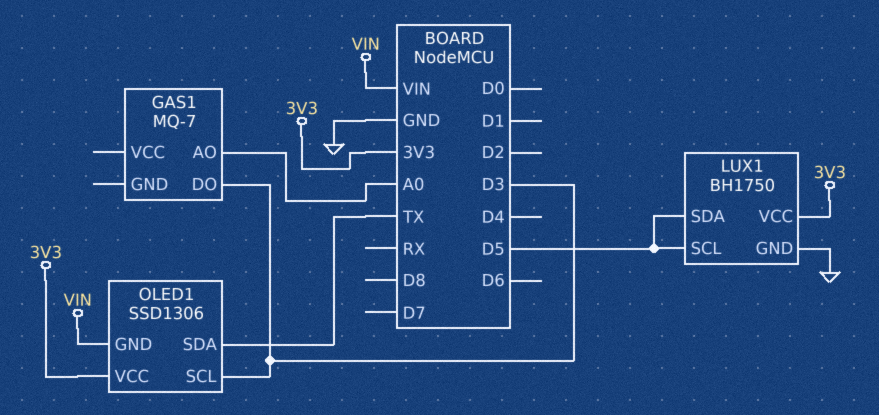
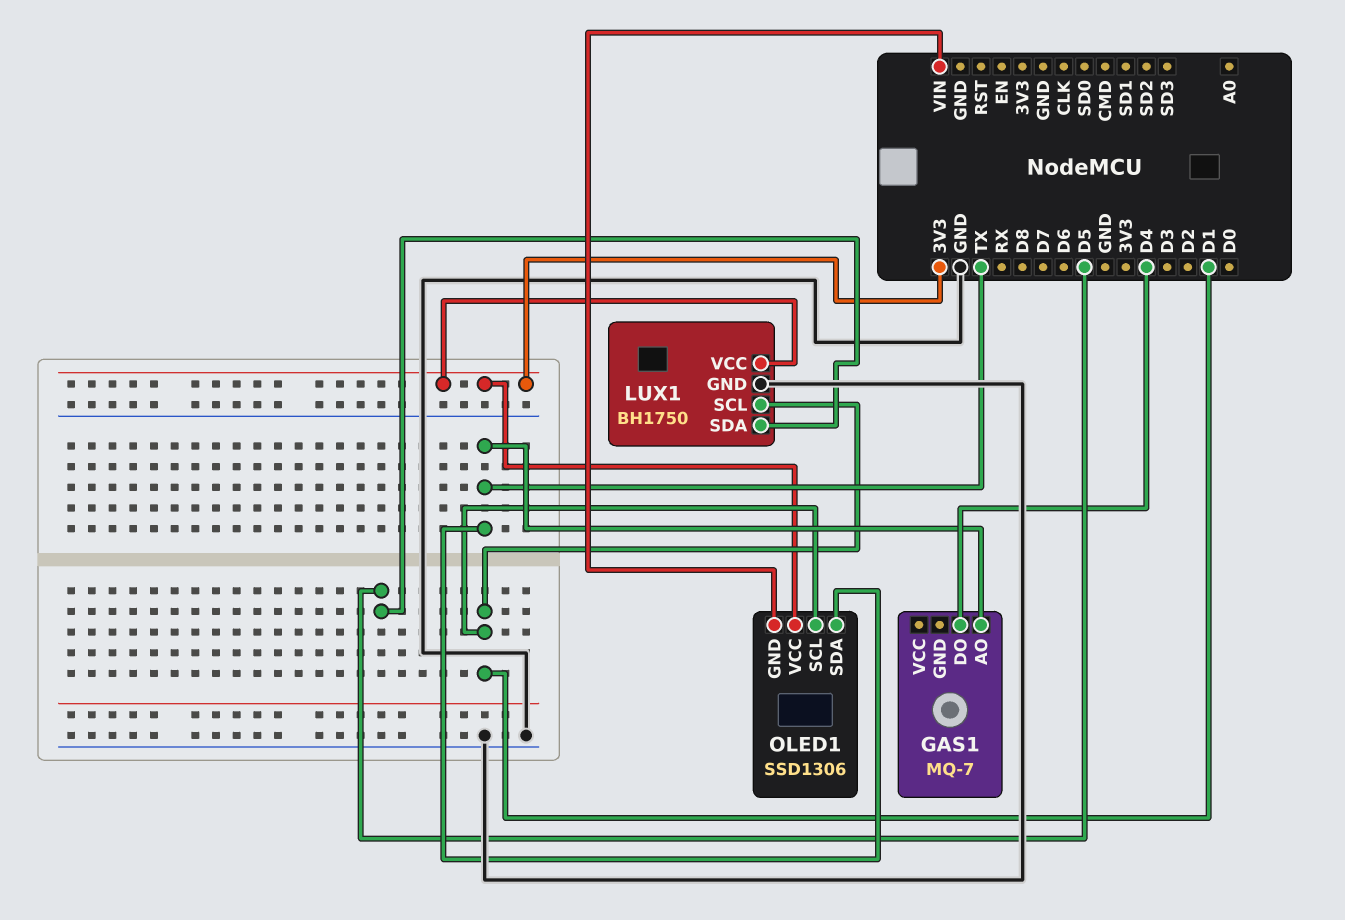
GAS1 pin AO: A0 -> TX
GAS1 pin DO: D3 -> D4
LUX1 pin SCL: D5 -> D1
OLED1 pin SCL: D3 -> D1

